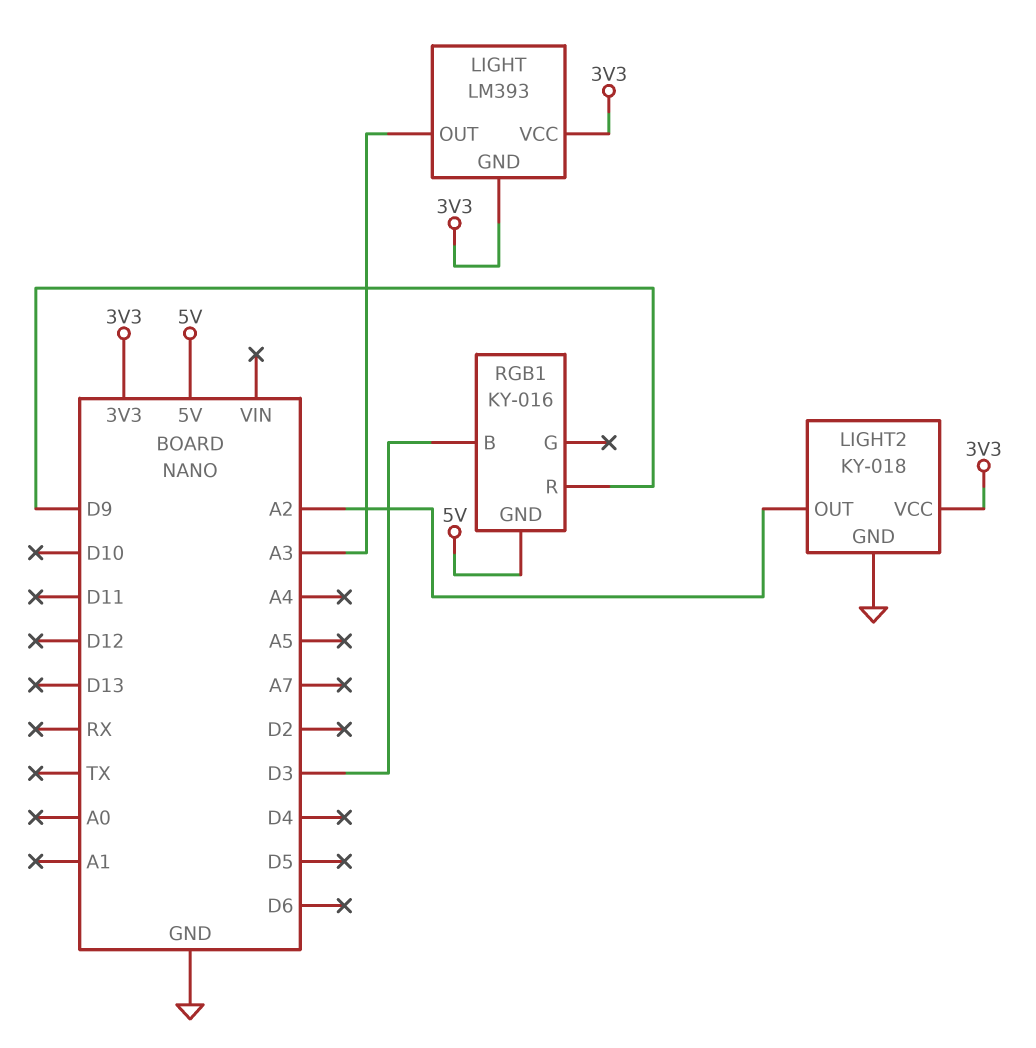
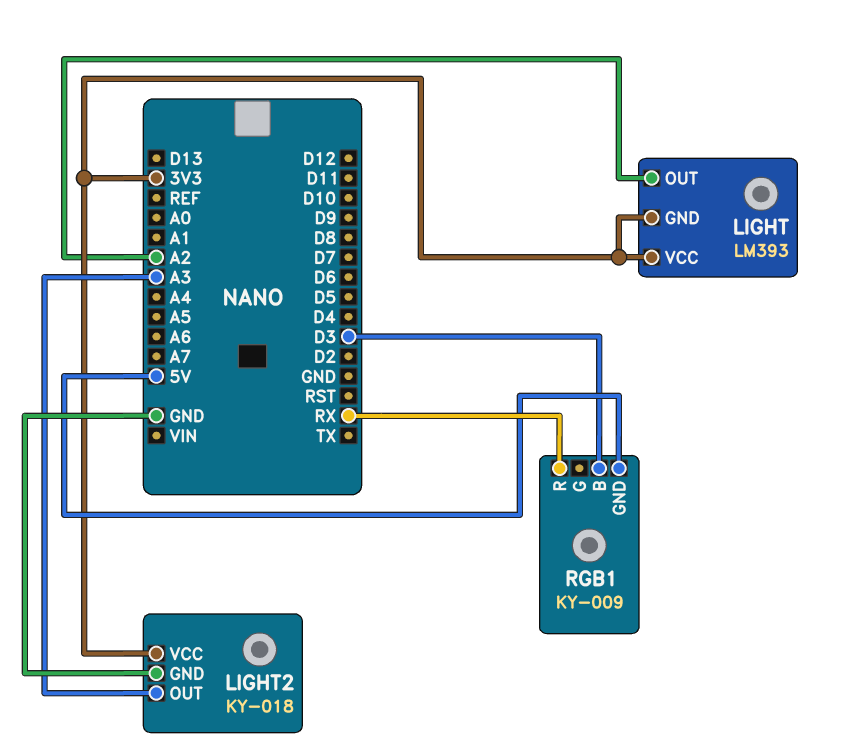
LIGHT pin OUT: A3 -> A2
LIGHT2 pin OUT: A2 -> A3
RGB1: KY-016 -> KY-009
RGB1 pin R: D9 -> RX

